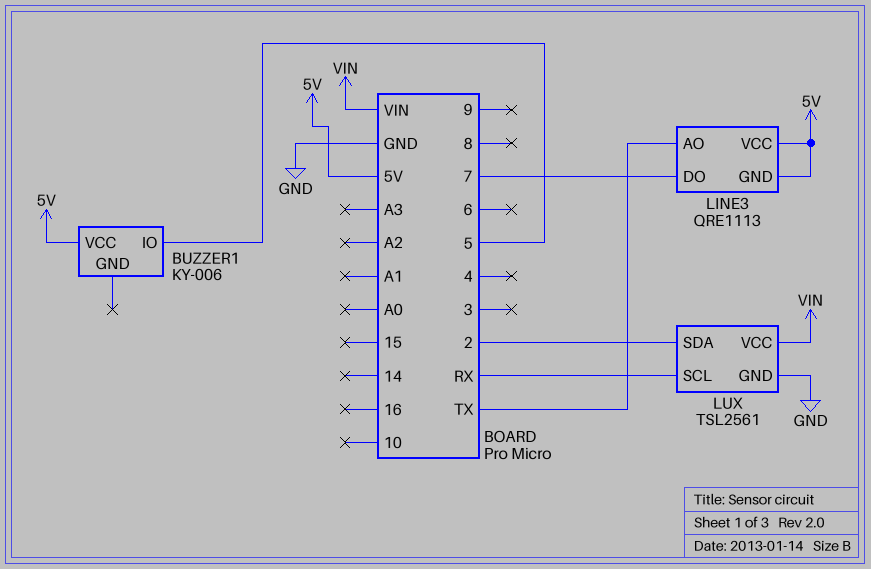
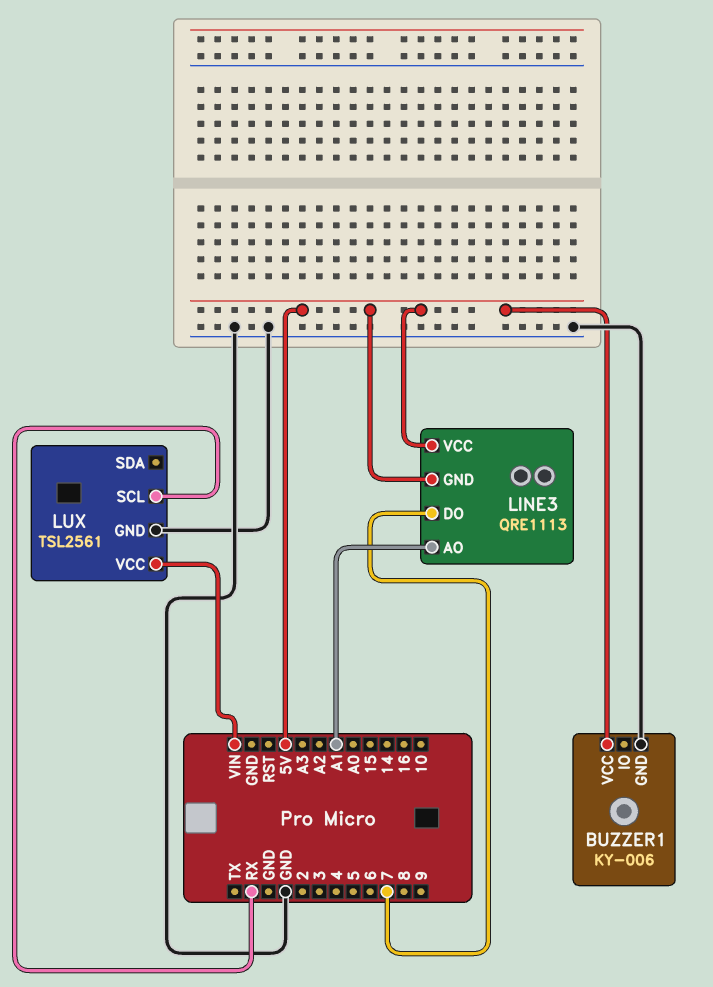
BUZZER1 pin GND: none -> GND
BUZZER1 pin IO: 5 -> none
LINE3 pin AO: TX -> A1
LUX pin SDA: 2 -> none

